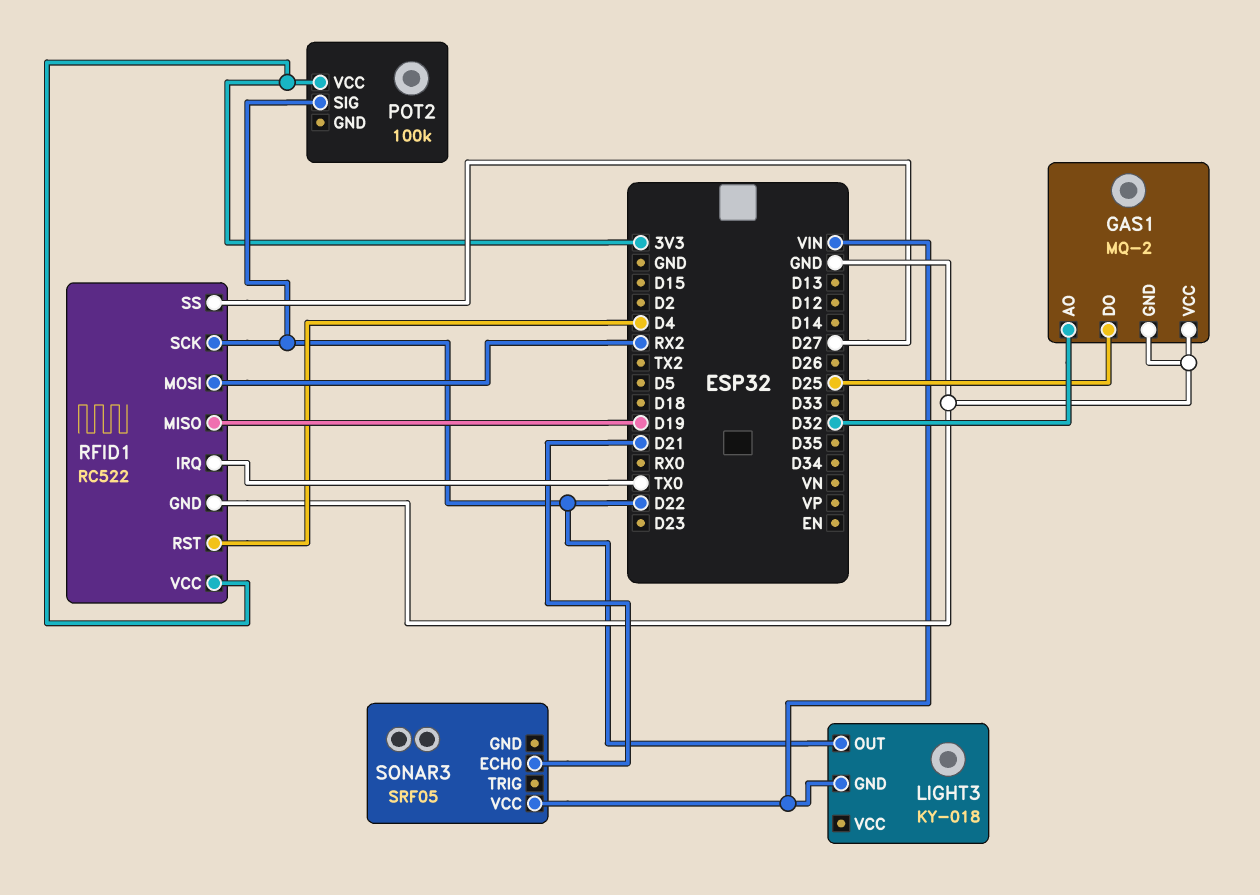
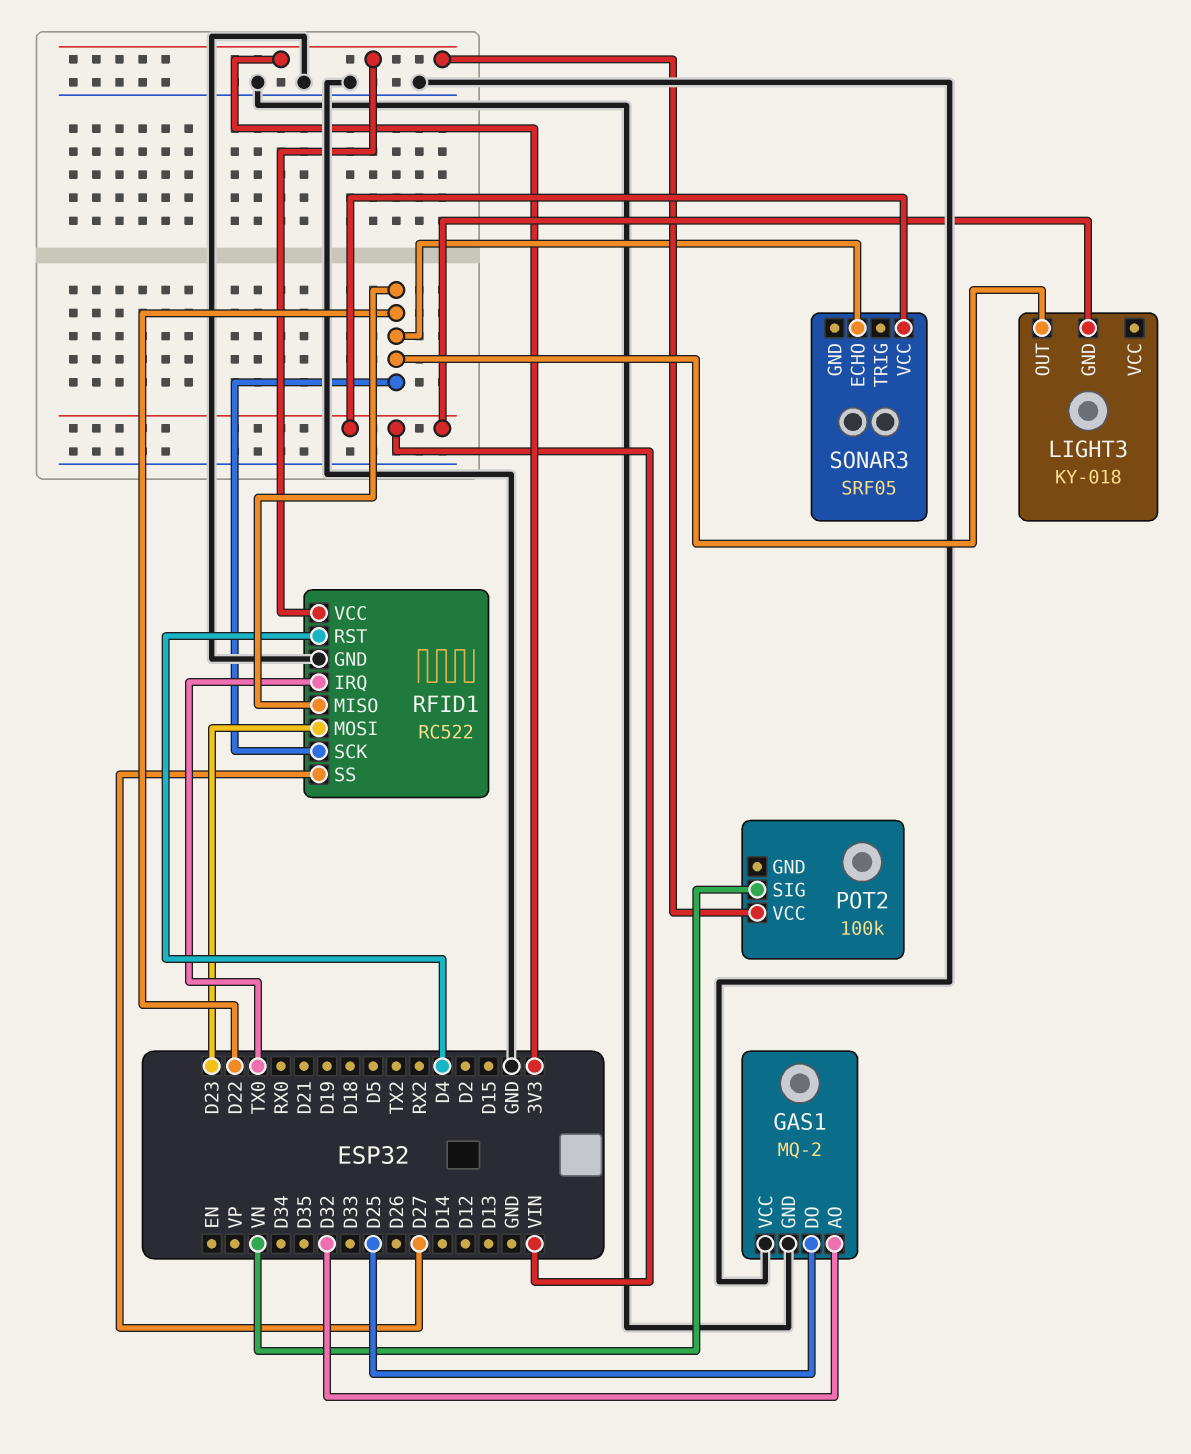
POT2 pin SIG: D22 -> VN
RFID1 pin MISO: D19 -> D22
RFID1 pin MOSI: RX2 -> D23
SONAR3 pin ECHO: D21 -> D22

